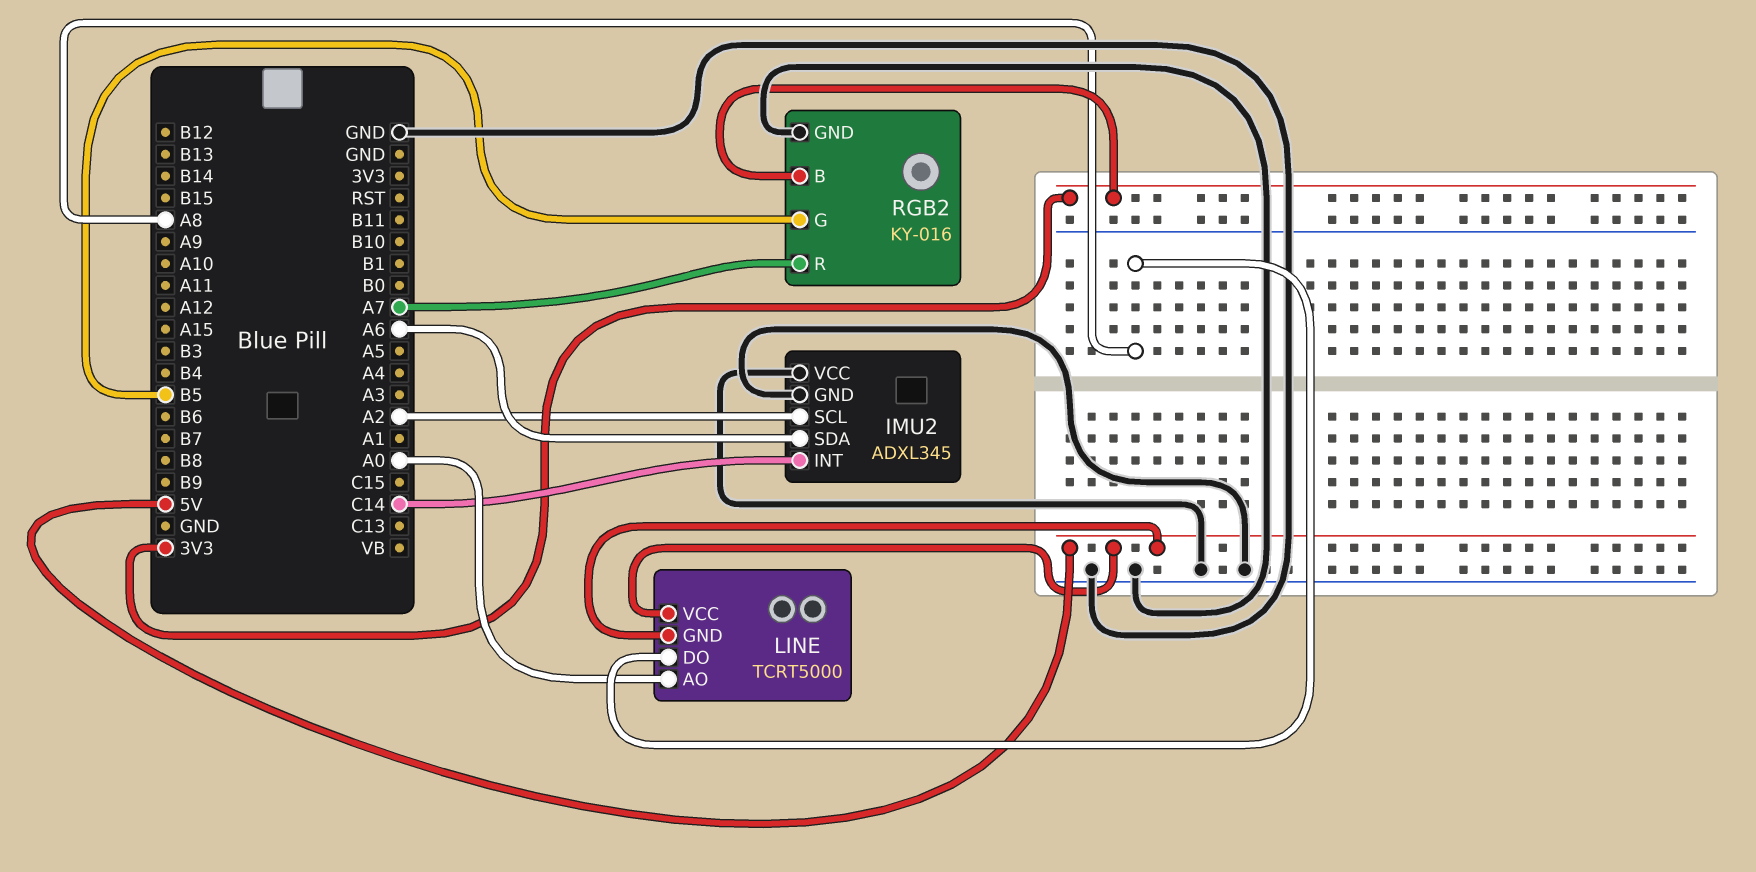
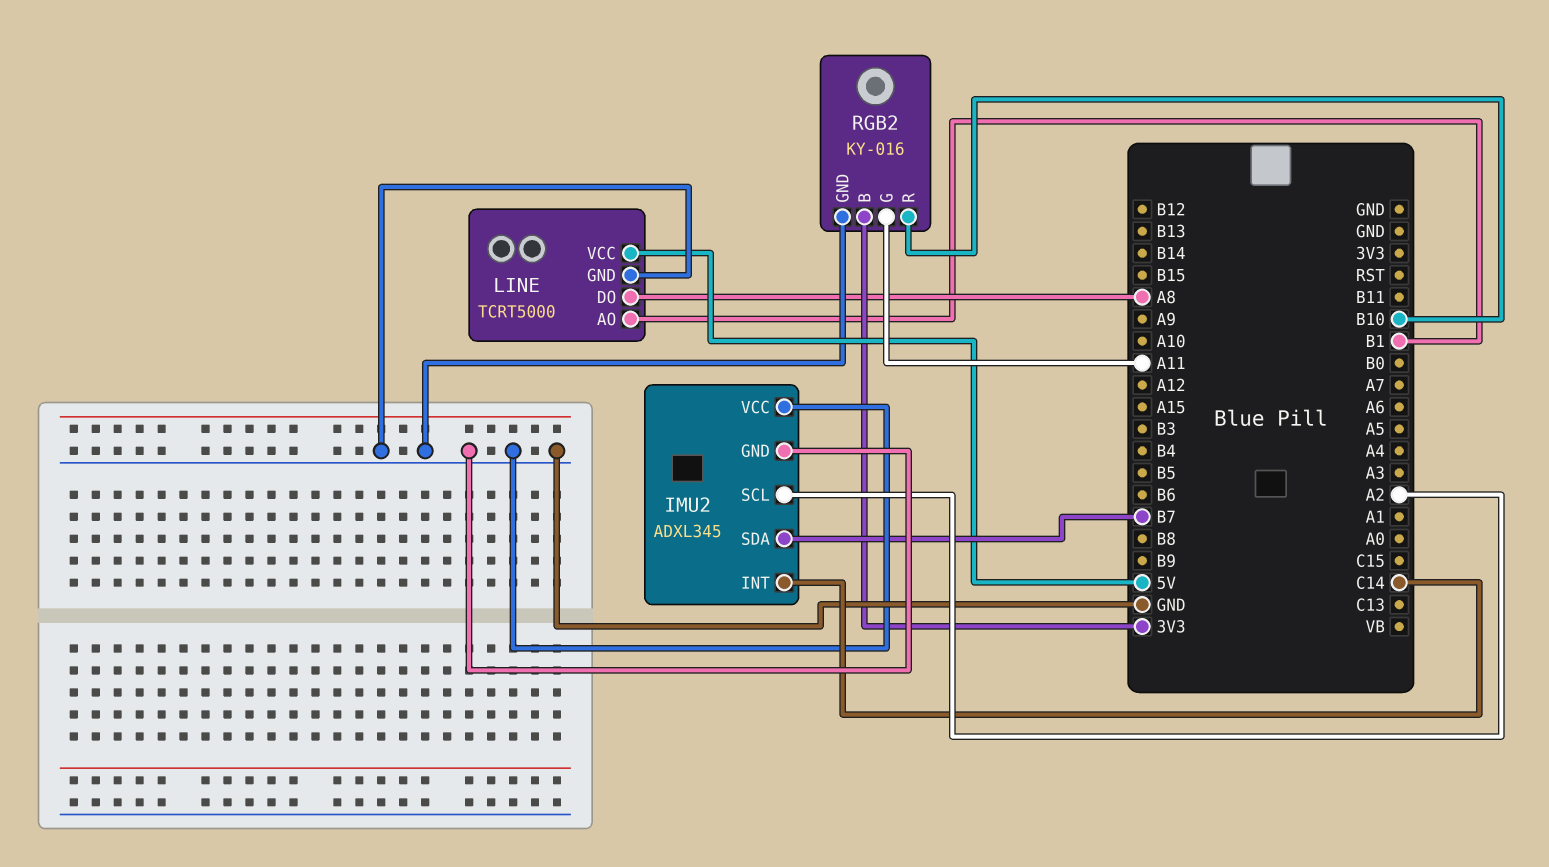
IMU2 pin SDA: A6 -> B7
LINE pin AO: A0 -> B1
LINE pin GND: 5V -> GND
RGB2 pin G: B5 -> A11
RGB2 pin R: A7 -> B10

